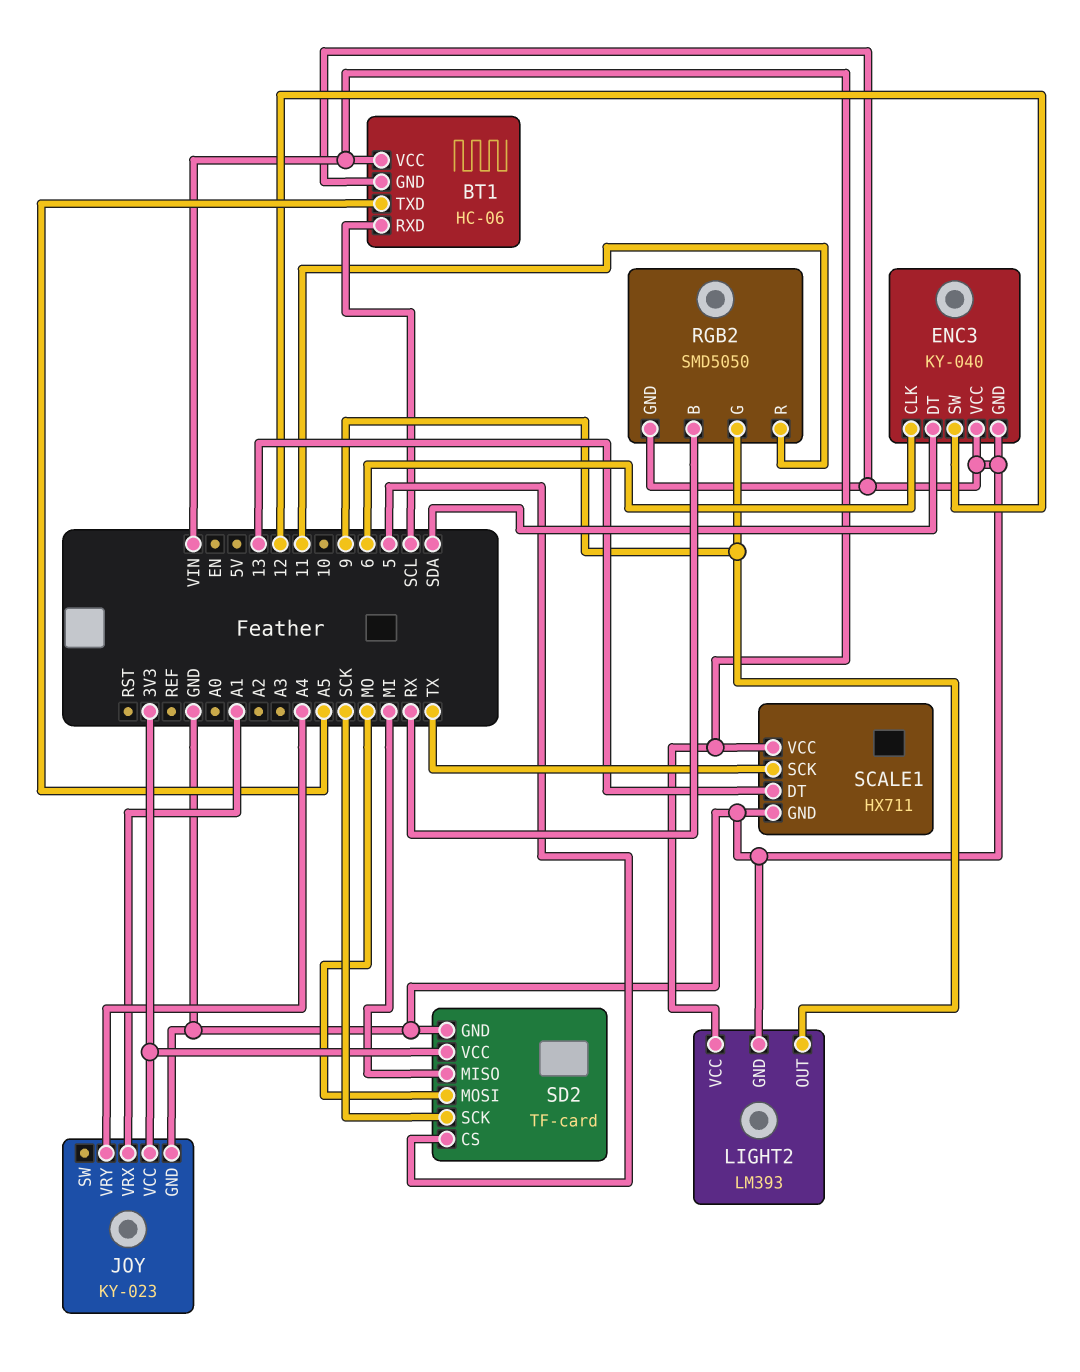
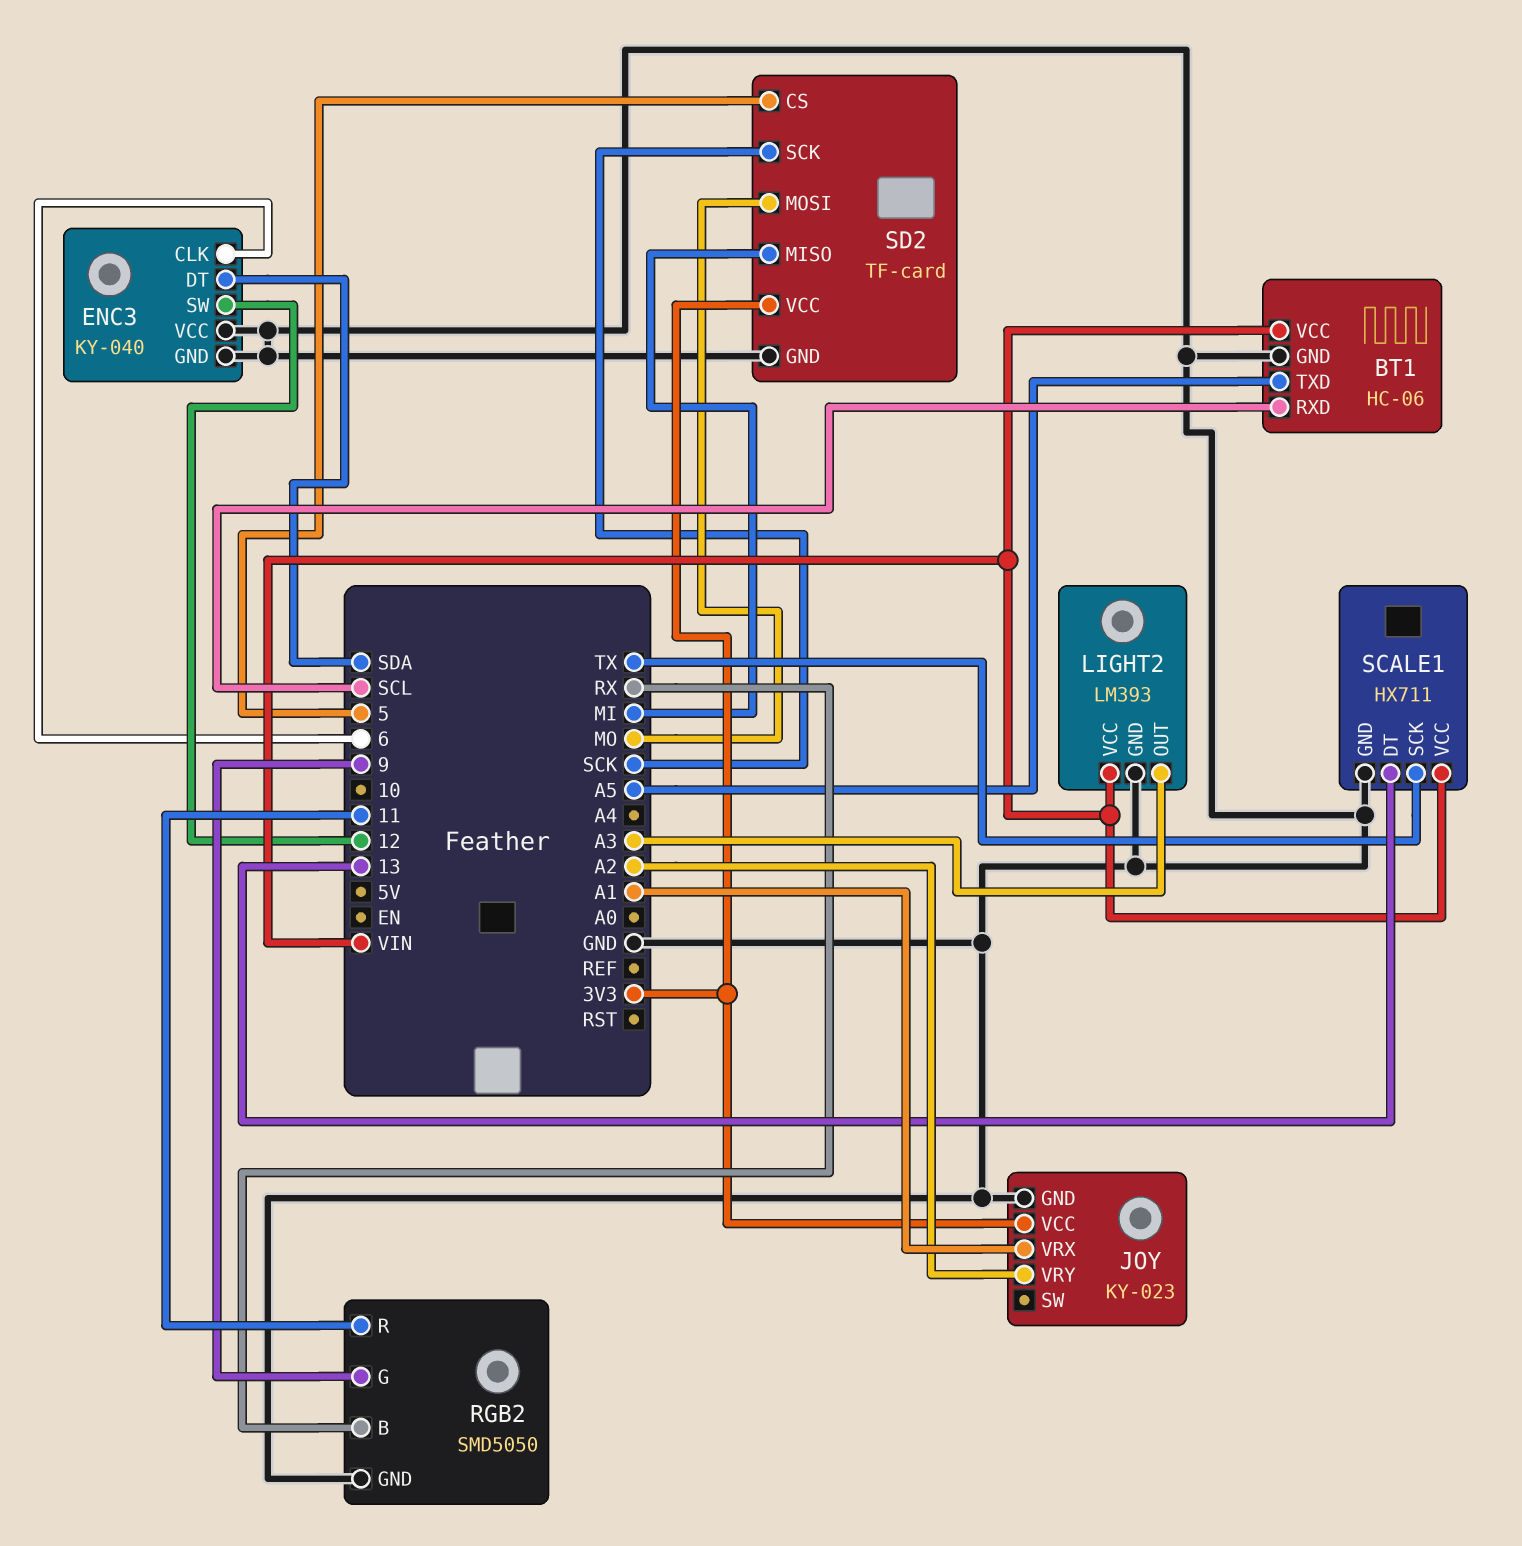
JOY pin VRY: A4 -> A2
LIGHT2 pin OUT: 9 -> A3

